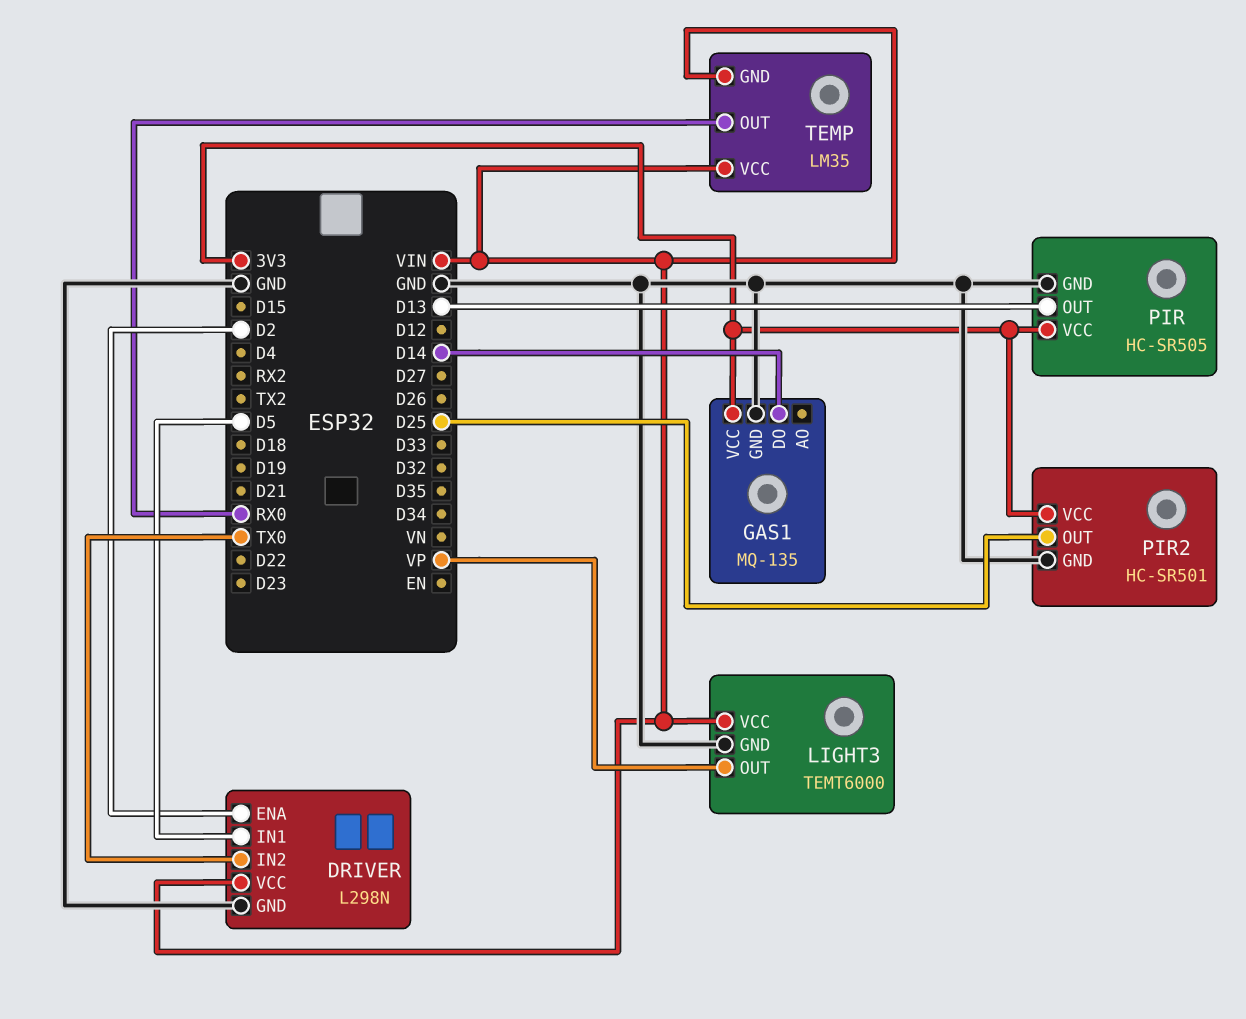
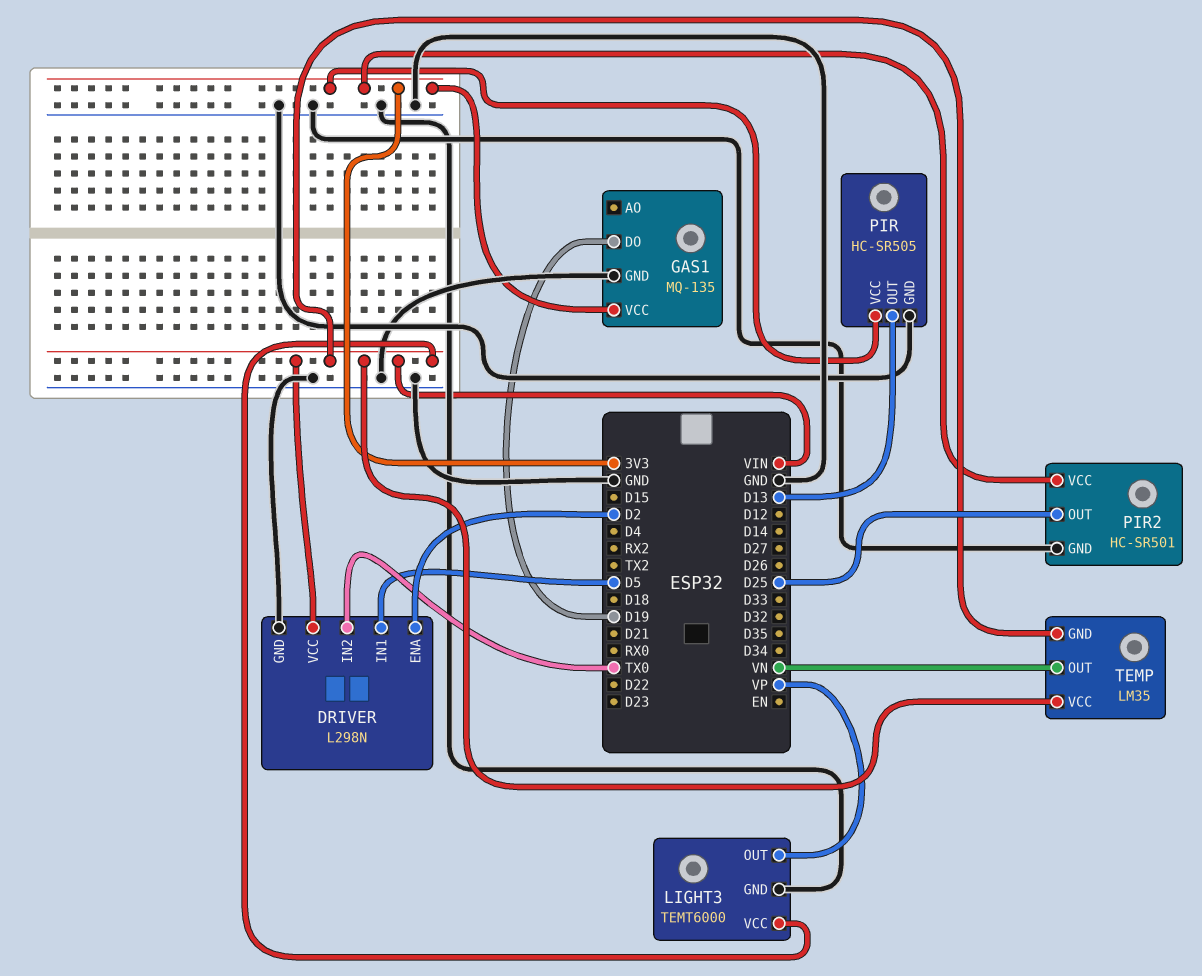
GAS1 pin DO: D14 -> D19
TEMP pin OUT: RX0 -> VN

